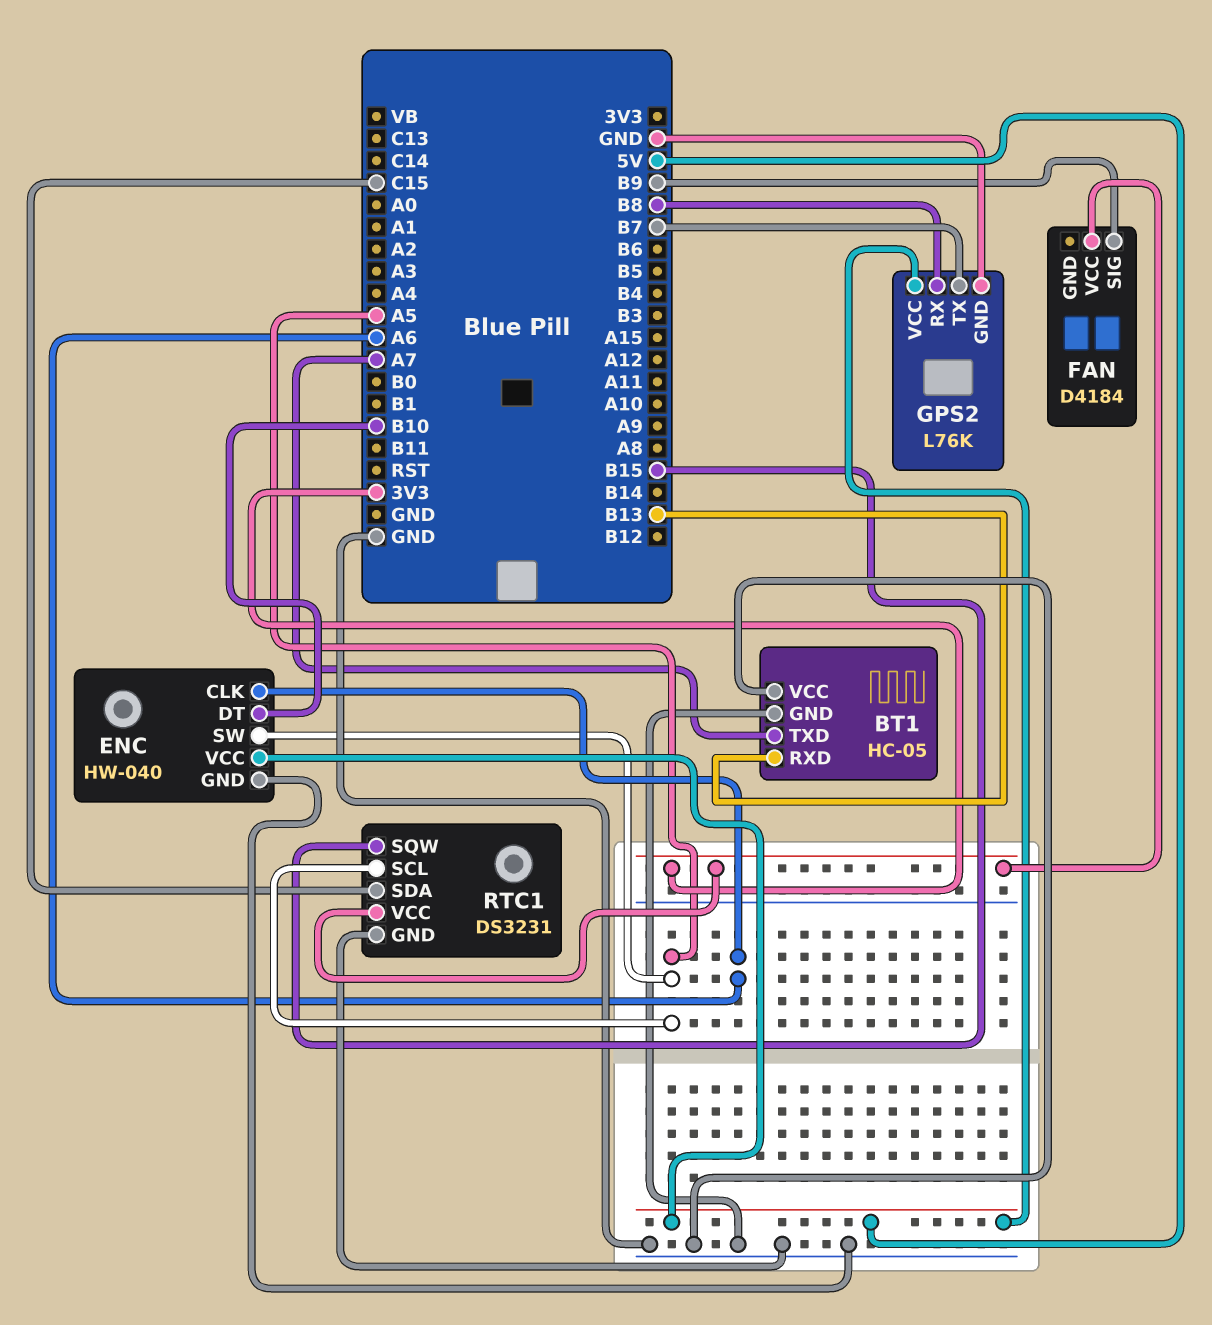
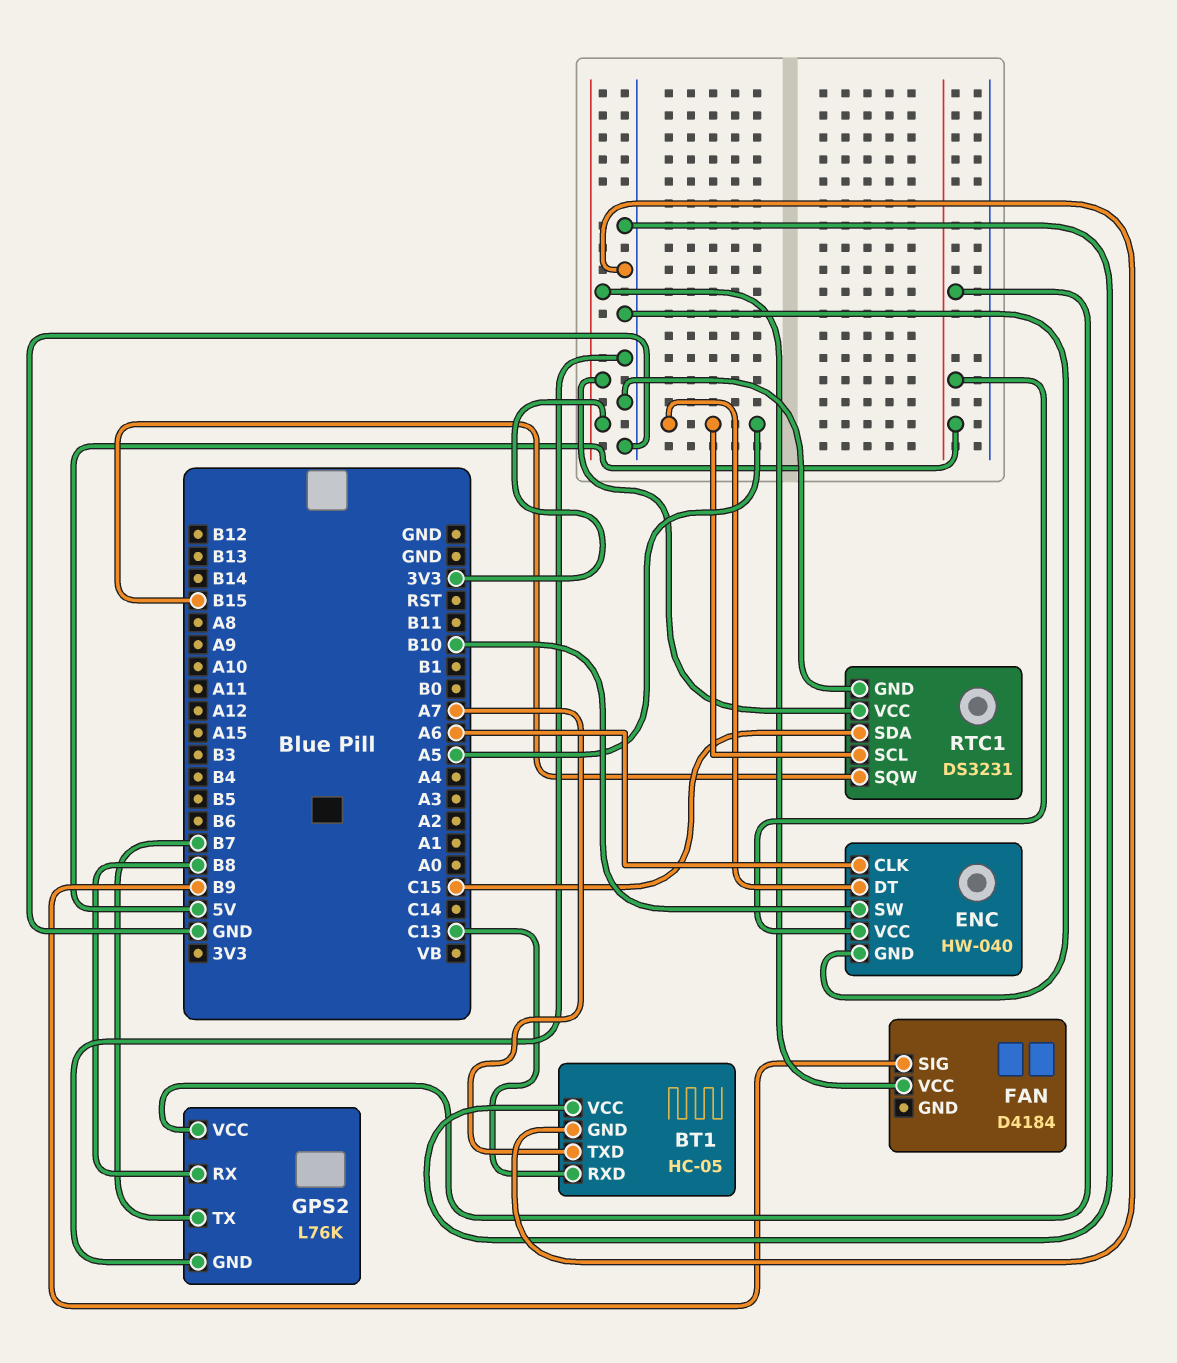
BT1 pin RXD: B13 -> C13
ENC pin DT: B10 -> A5
ENC pin SW: A5 -> B10

